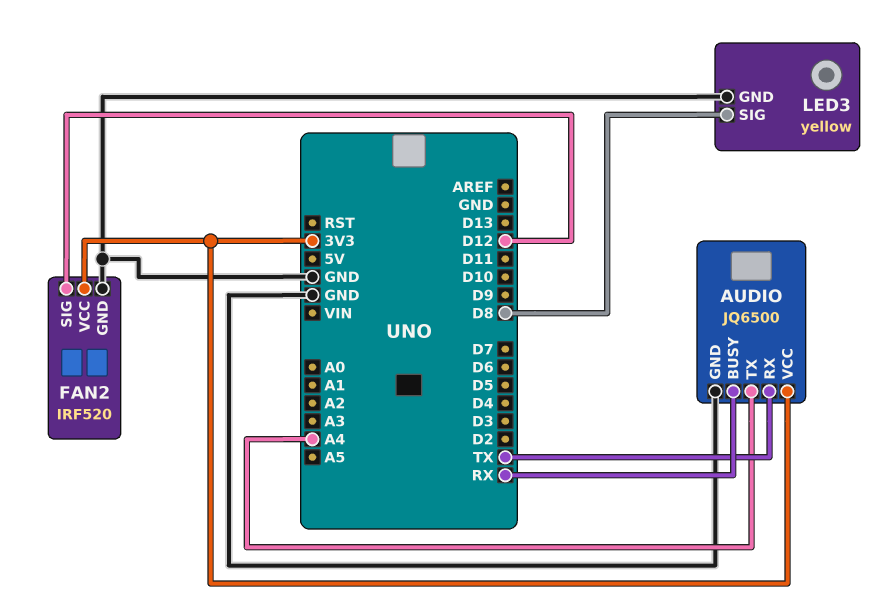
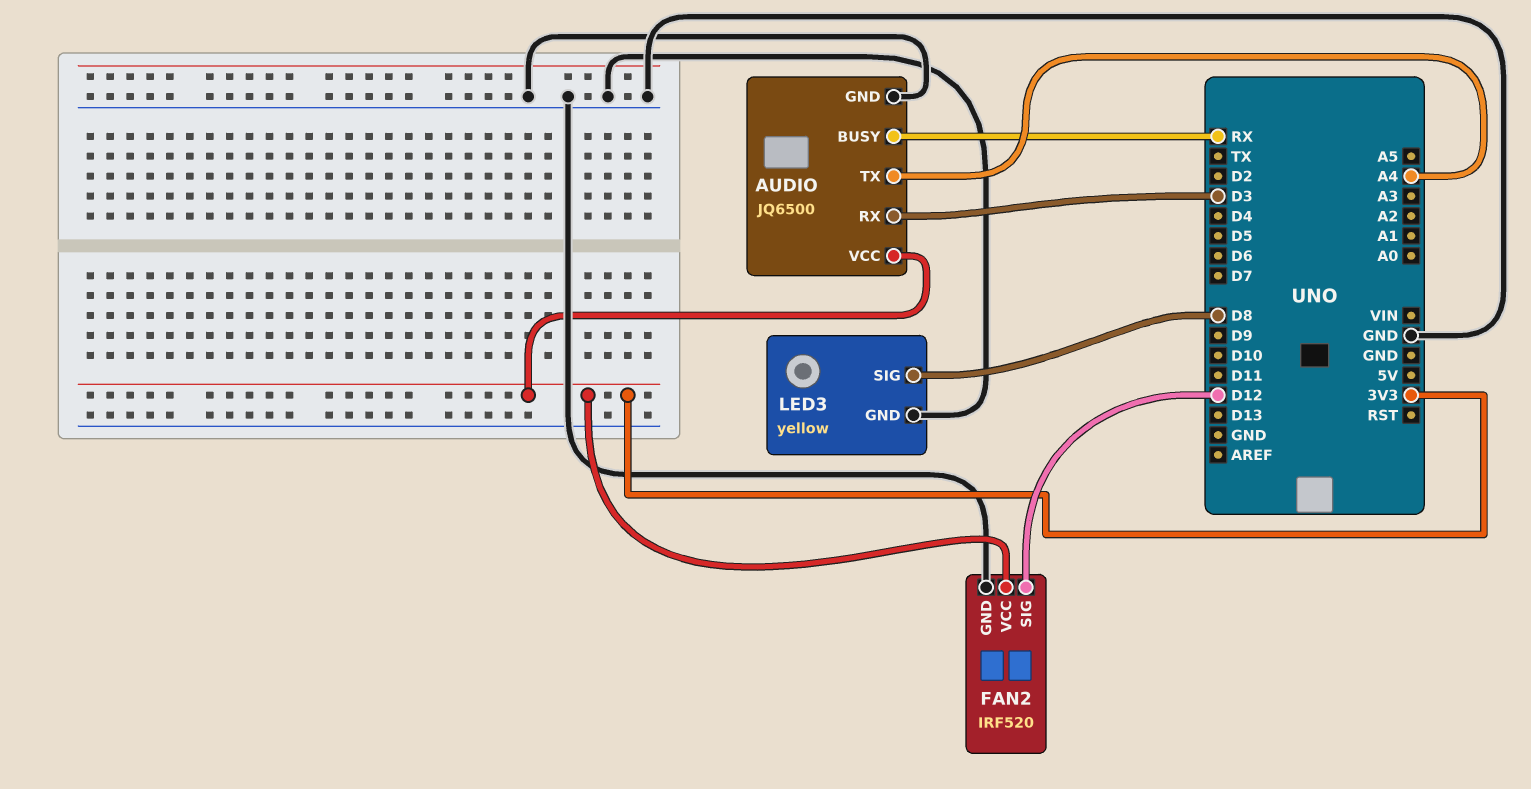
AUDIO pin RX: TX -> D3

